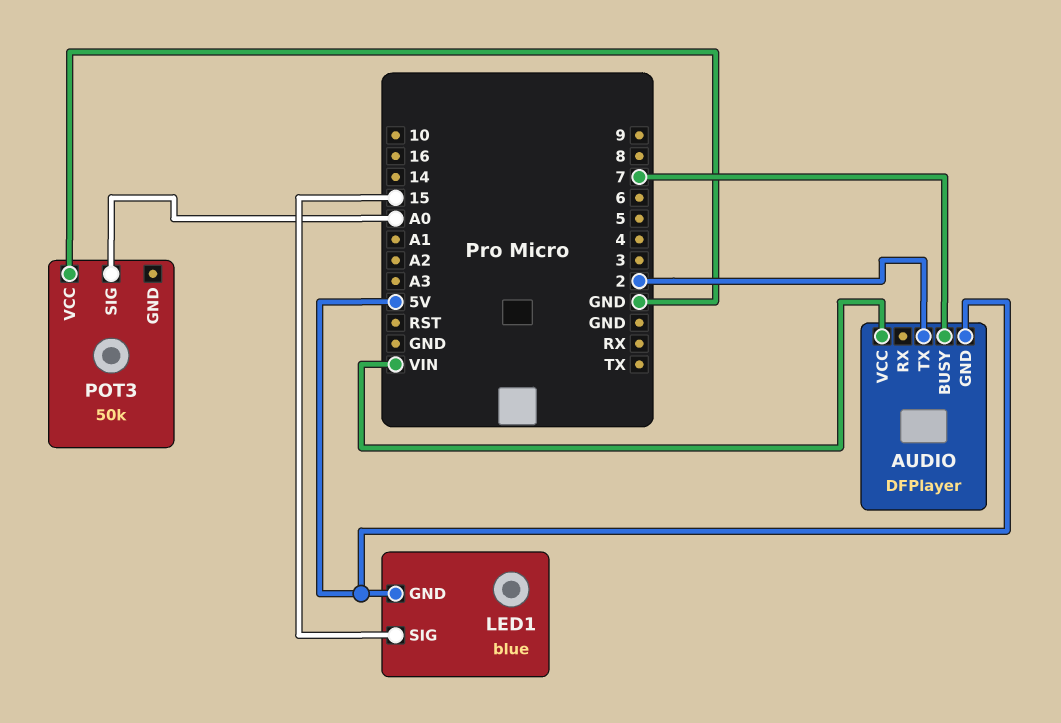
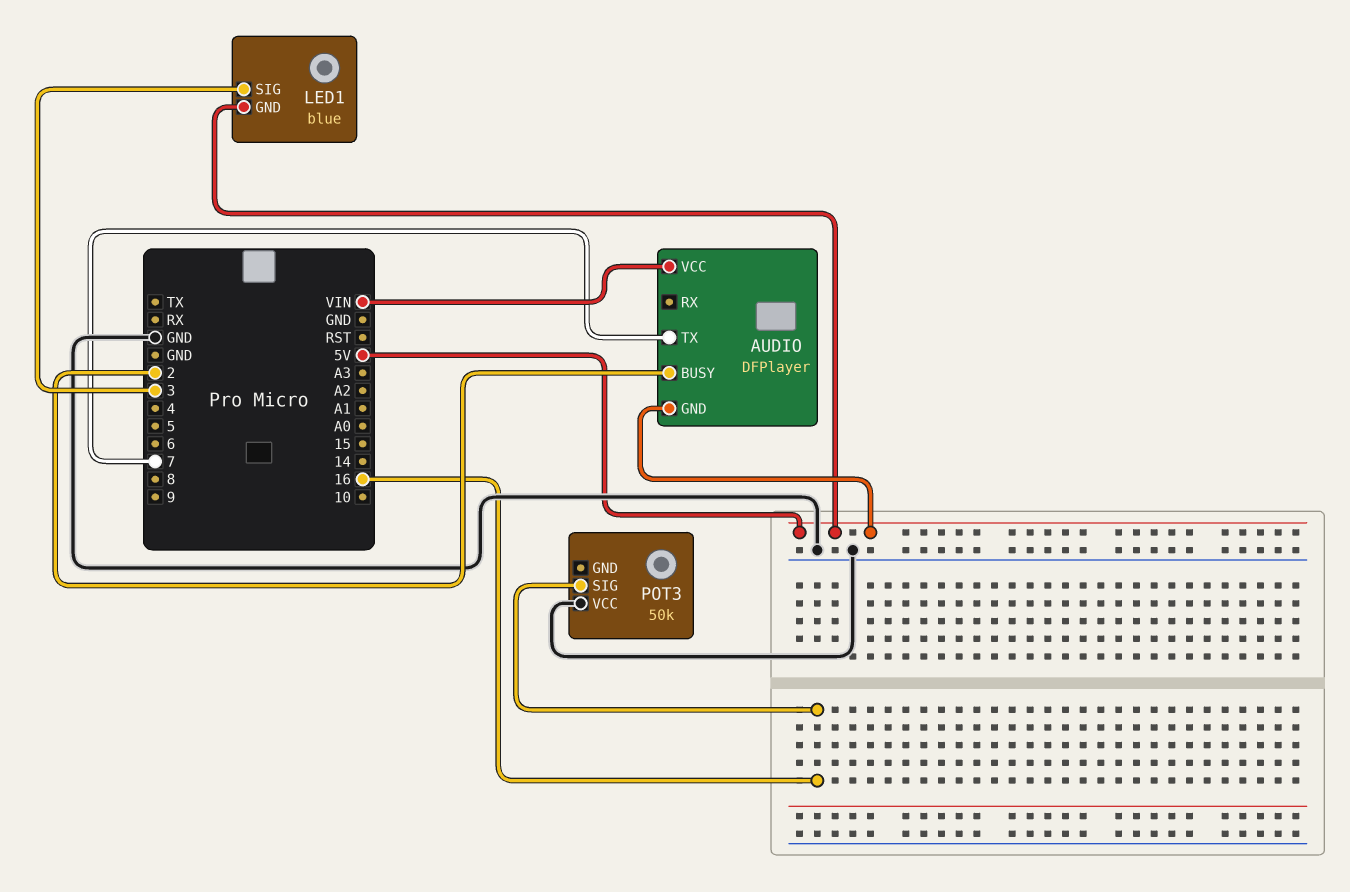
AUDIO pin BUSY: 7 -> 2
AUDIO pin TX: 2 -> 7
LED1 pin SIG: 15 -> 3
POT3 pin SIG: A0 -> 16

